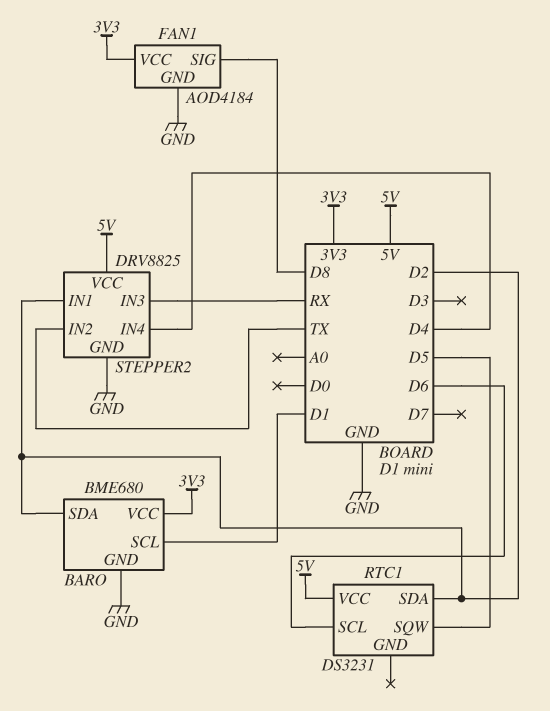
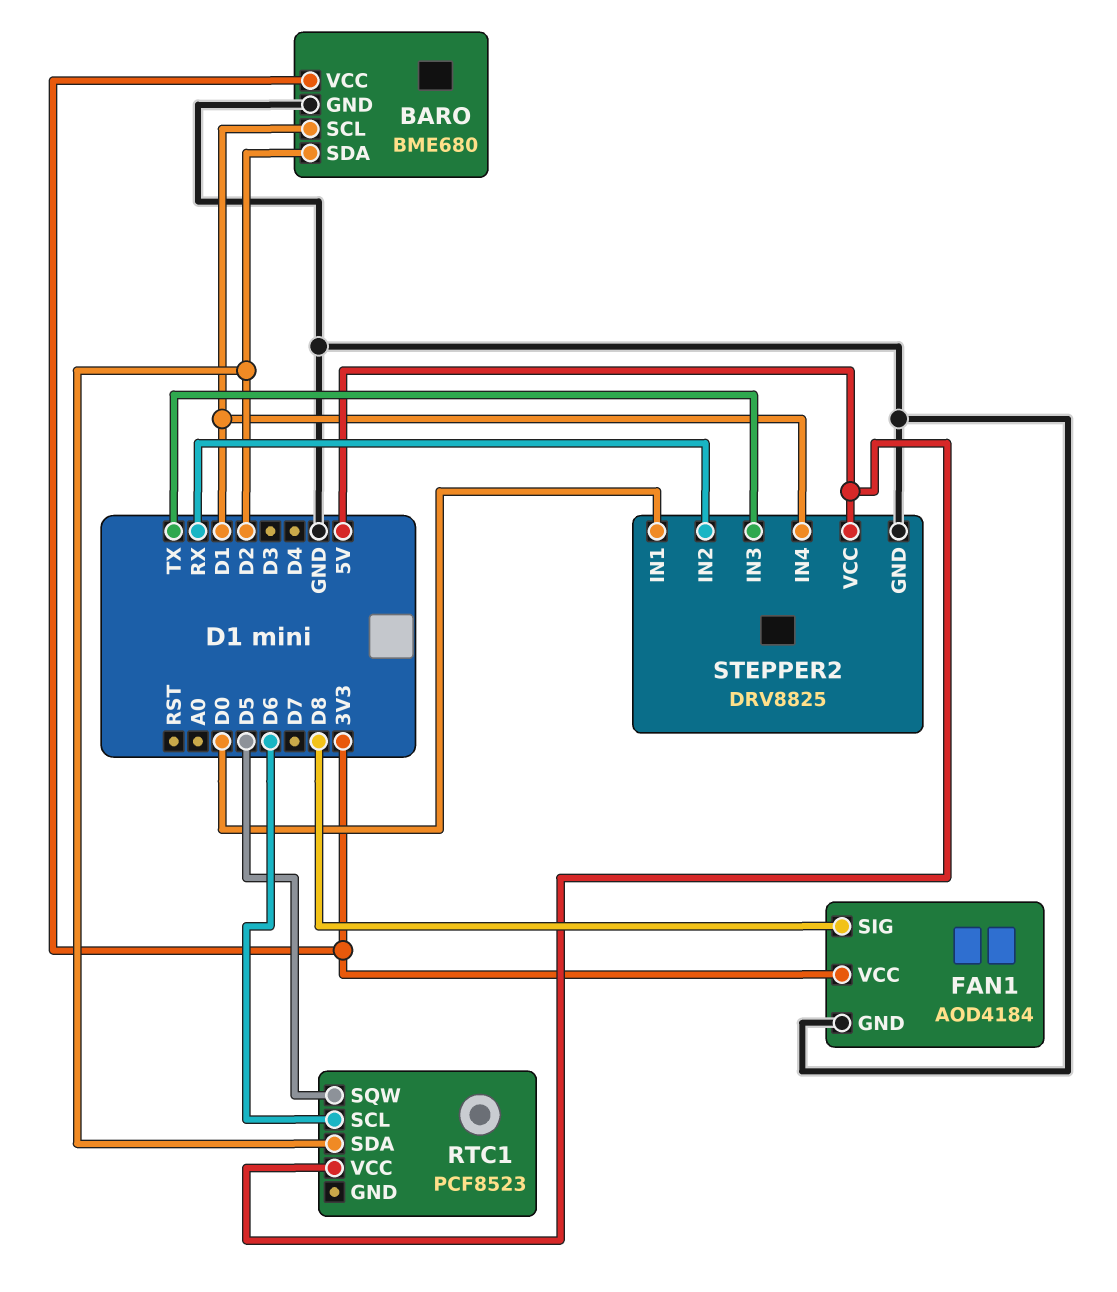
RTC1: DS3231 -> PCF8523
STEPPER2 pin IN1: D2 -> D0
STEPPER2 pin IN2: TX -> RX
STEPPER2 pin IN3: RX -> TX
STEPPER2 pin IN4: D4 -> D1

